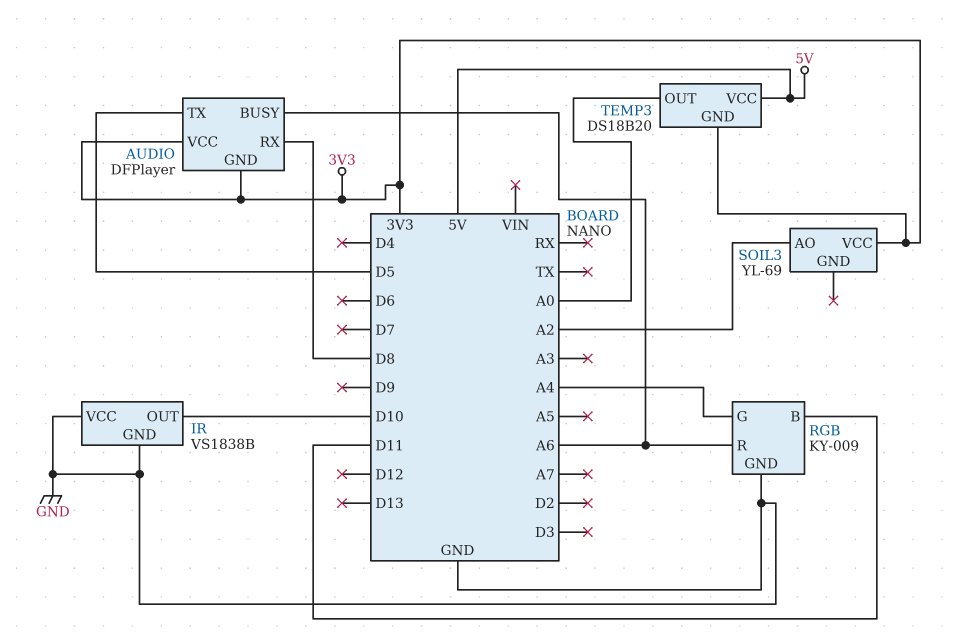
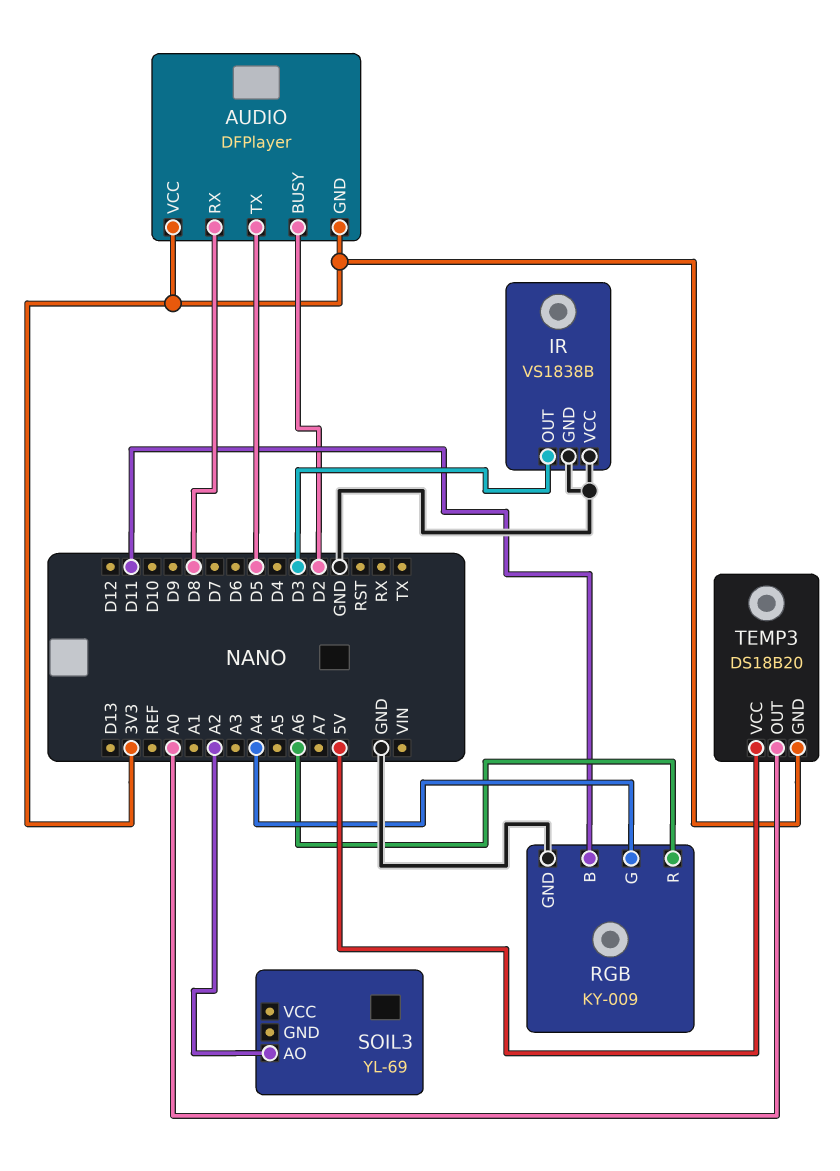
AUDIO pin BUSY: A6 -> D2
IR pin OUT: D10 -> D3
SOIL3 pin VCC: 3V3 -> none

